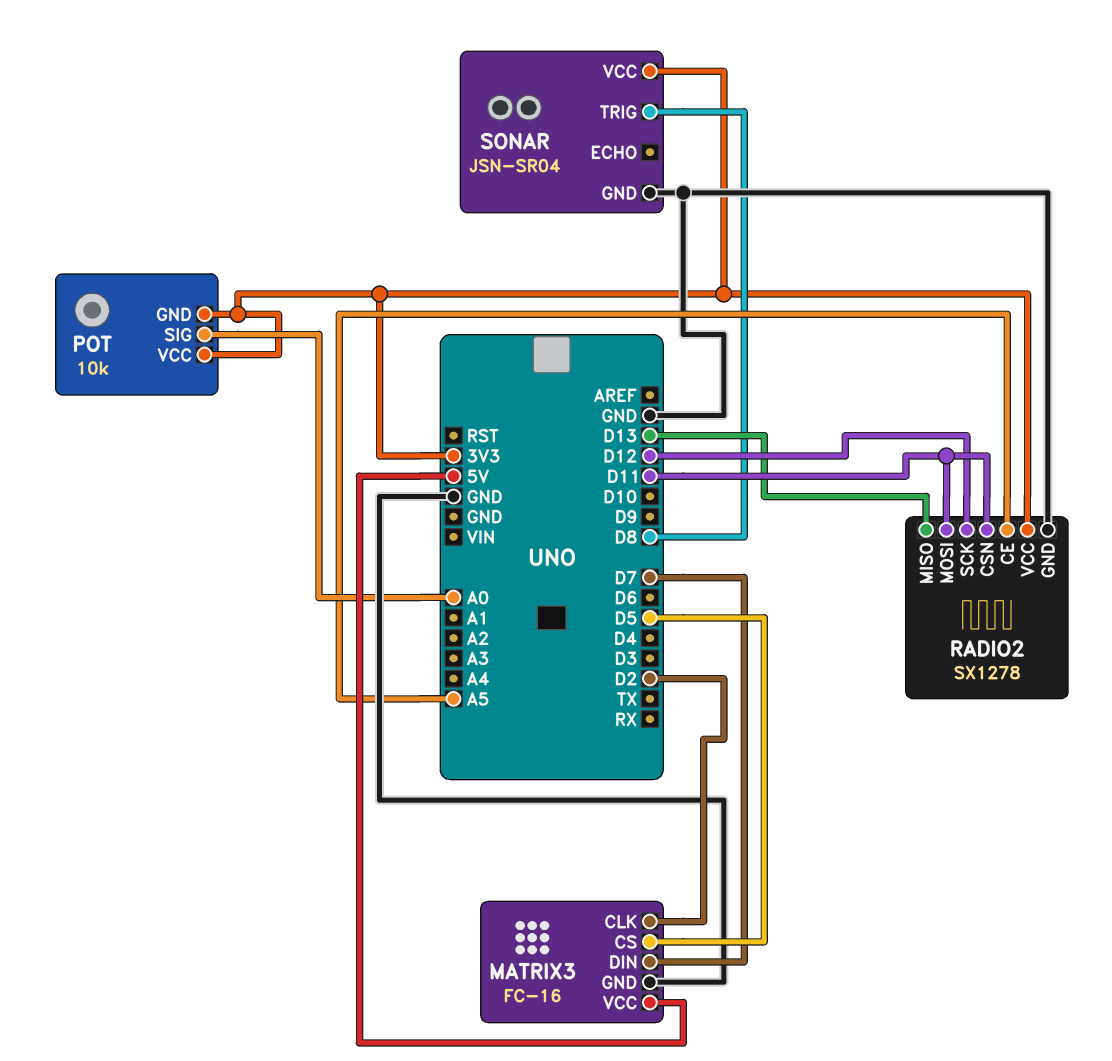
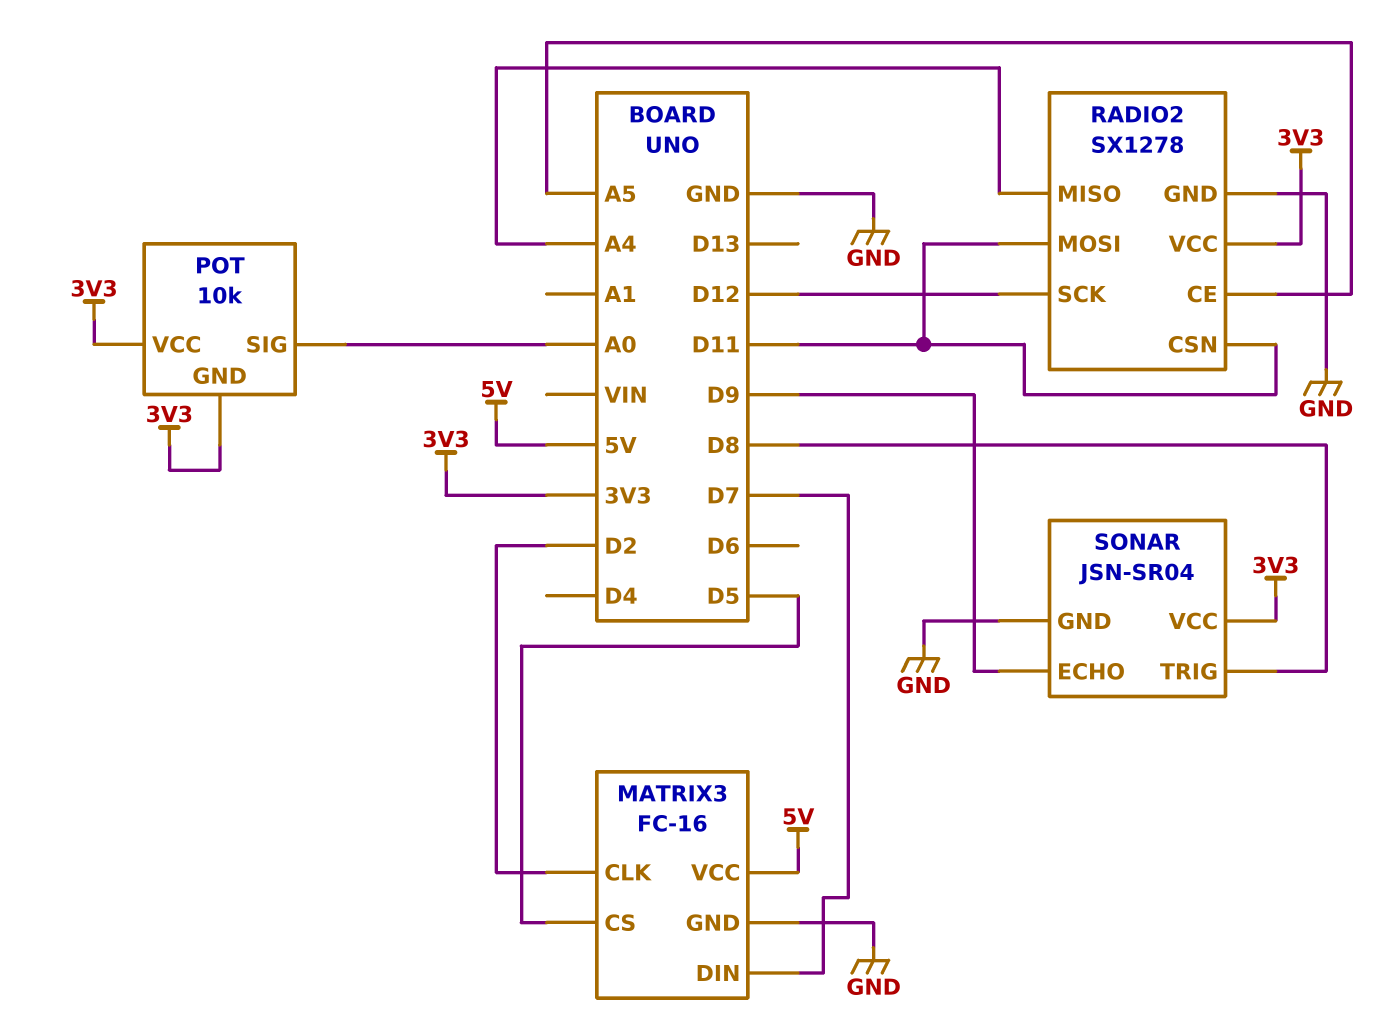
RADIO2 pin MISO: D13 -> A4
SONAR pin ECHO: none -> D9

